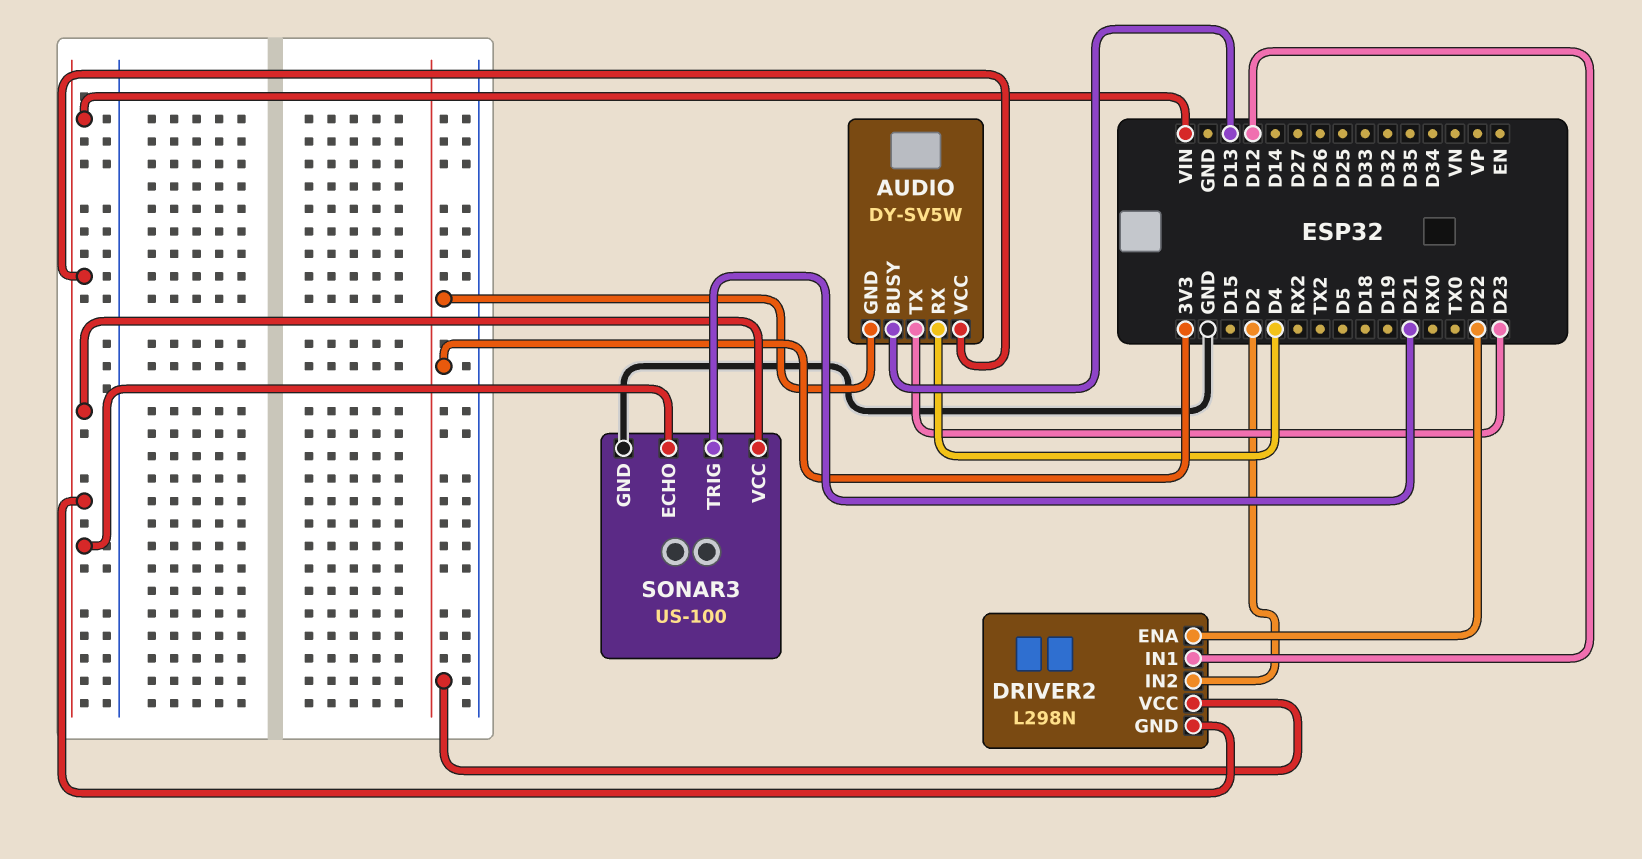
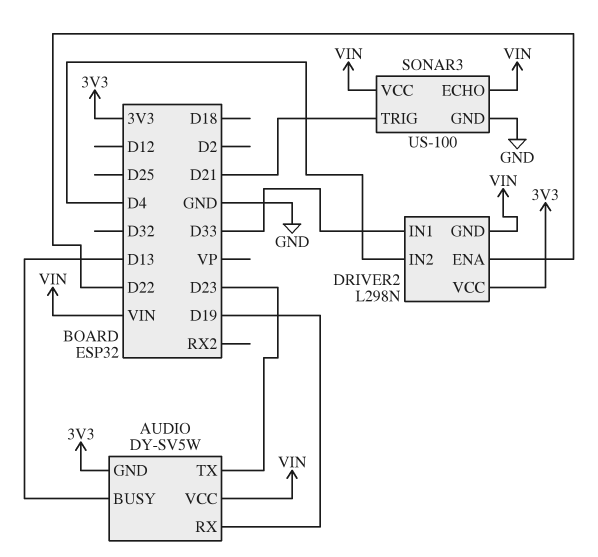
AUDIO pin RX: D4 -> D19
DRIVER2 pin IN1: D12 -> D33
DRIVER2 pin IN2: D2 -> D4

